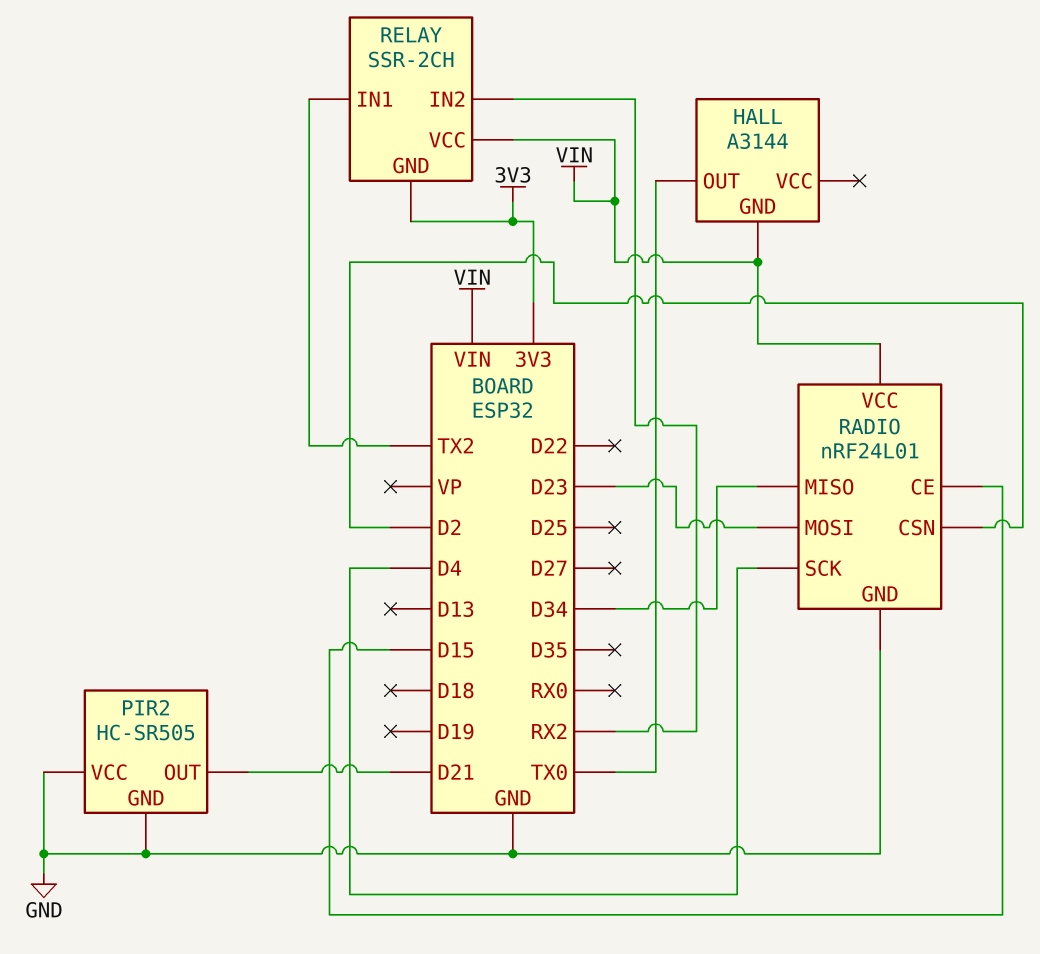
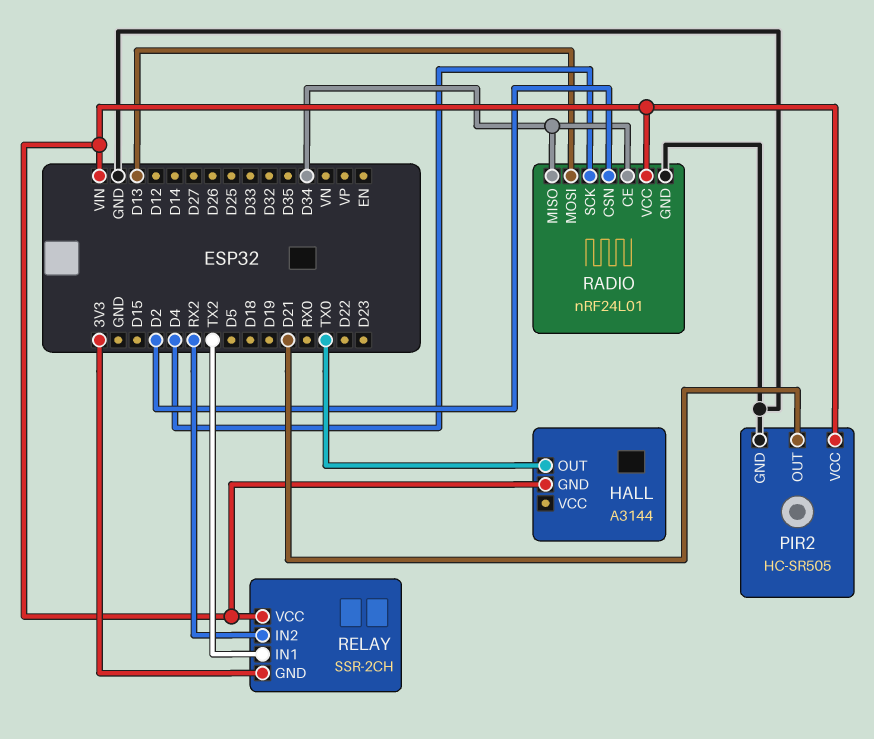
PIR2 pin VCC: GND -> VIN
RADIO pin CE: D15 -> D34
RADIO pin MOSI: D23 -> D13

